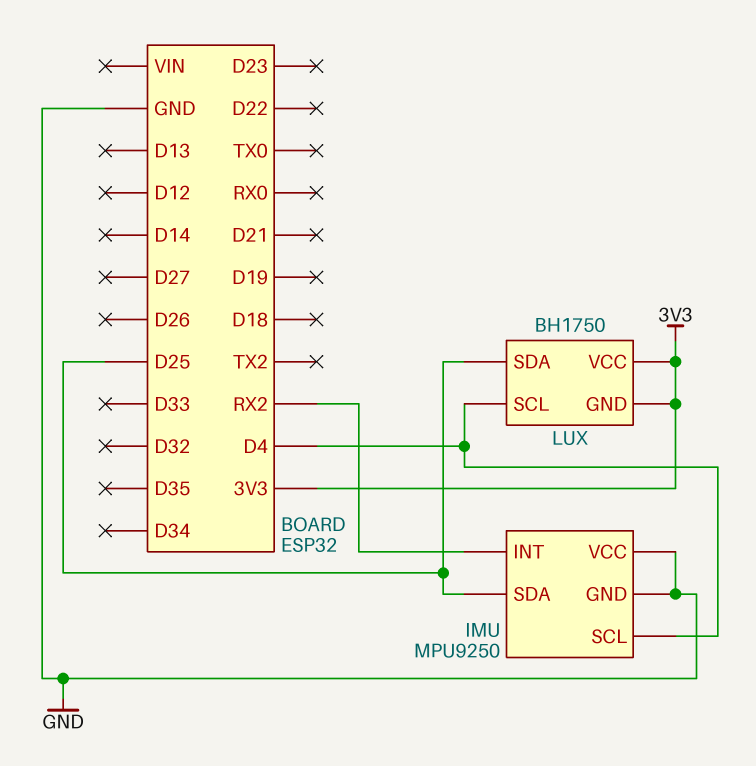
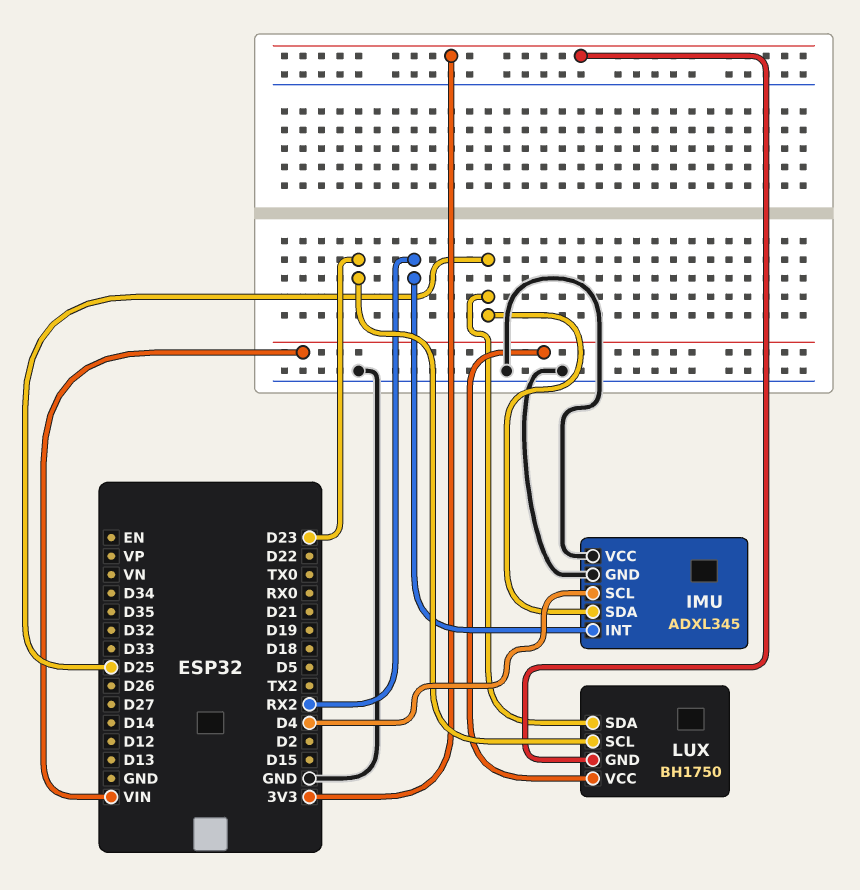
IMU: MPU9250 -> ADXL345
LUX pin SCL: D4 -> D23
LUX pin VCC: 3V3 -> VIN

